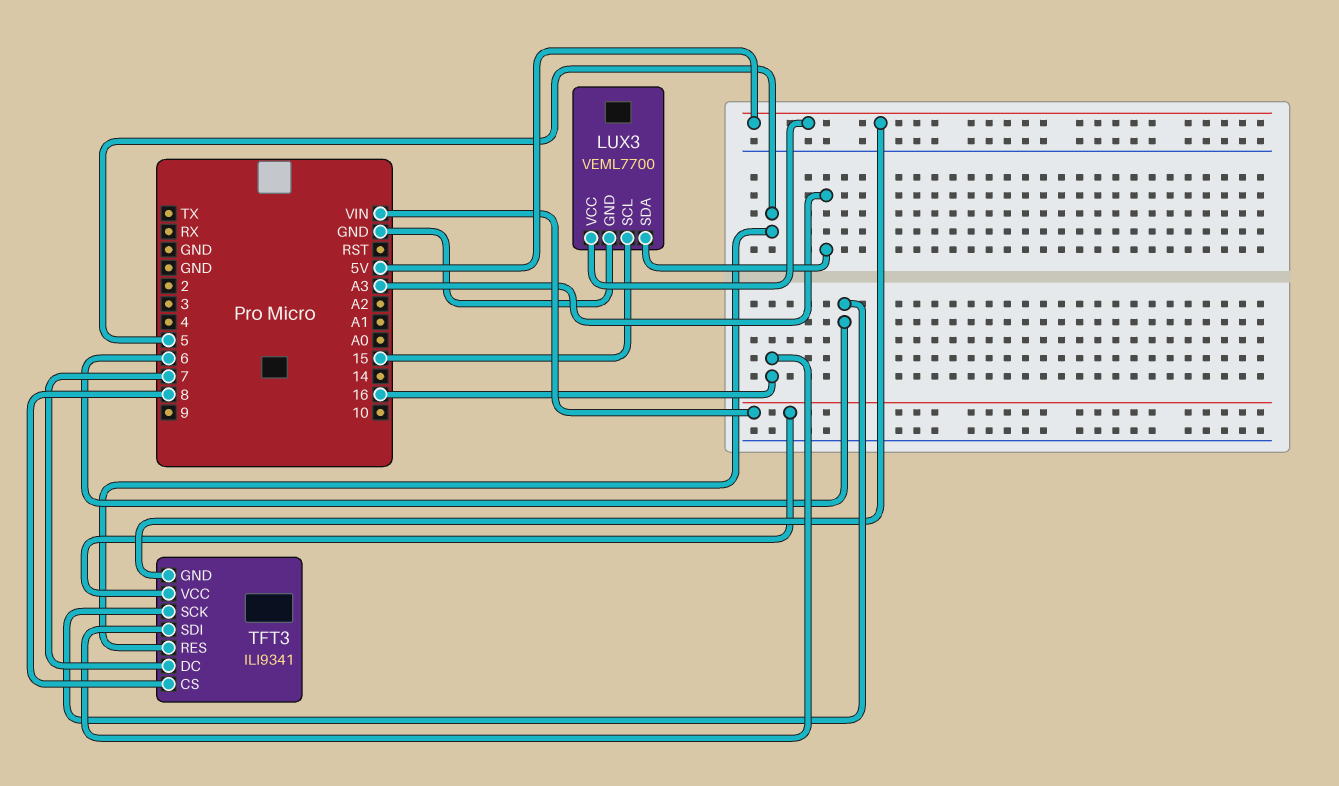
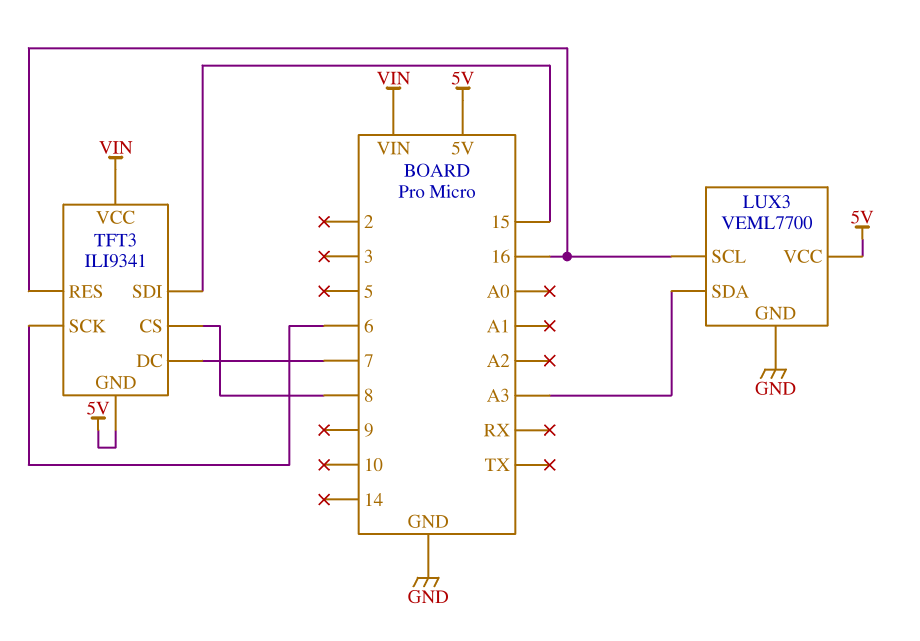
LUX3 pin SCL: 15 -> 16
TFT3 pin RES: 5 -> 16
TFT3 pin SDI: 16 -> 15

